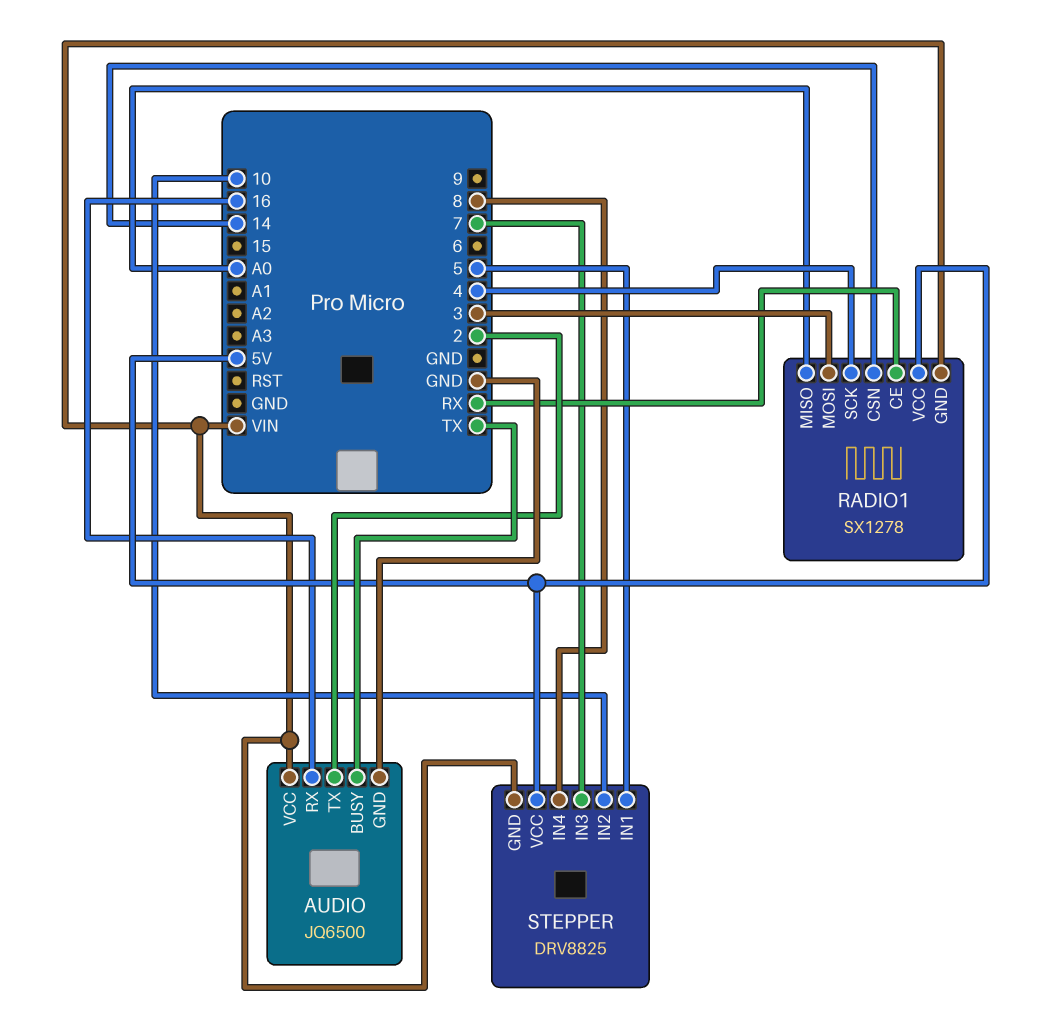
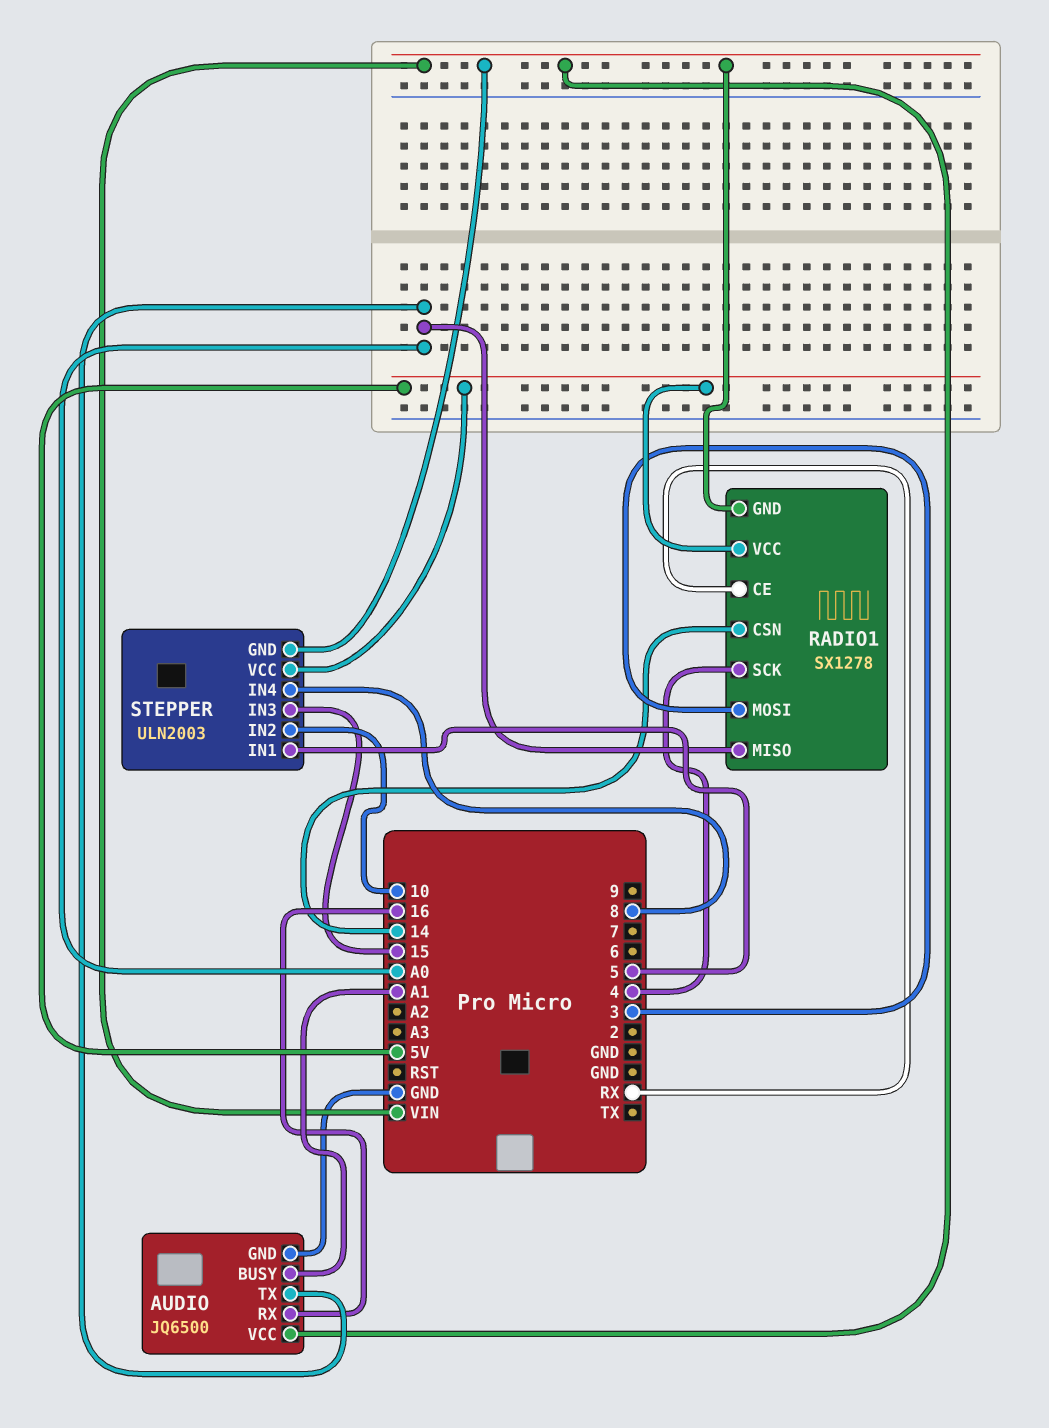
AUDIO pin BUSY: TX -> A1
AUDIO pin TX: 2 -> A0
STEPPER: DRV8825 -> ULN2003
STEPPER pin IN3: 7 -> 15

